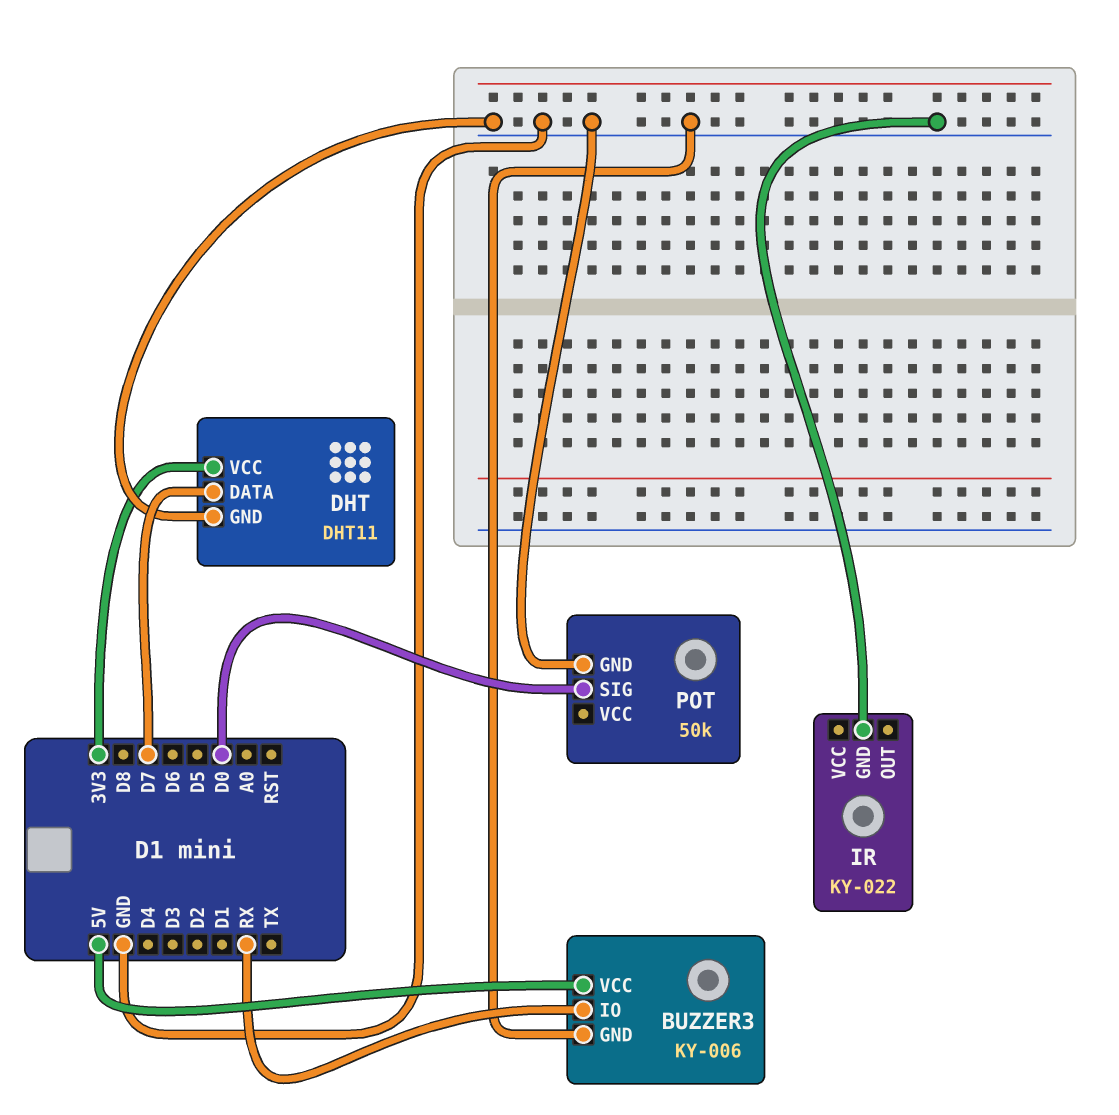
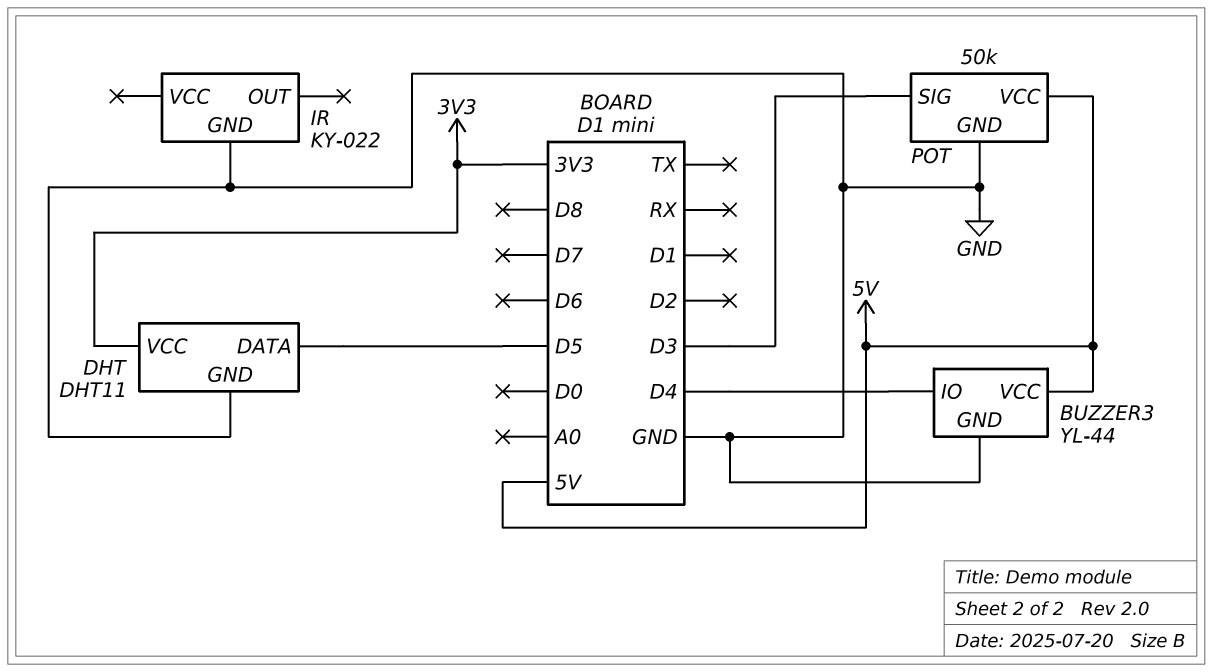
BUZZER3: KY-006 -> YL-44
BUZZER3 pin IO: RX -> D4
DHT pin DATA: D7 -> D5
POT pin SIG: D0 -> D3
POT pin VCC: none -> 5V

